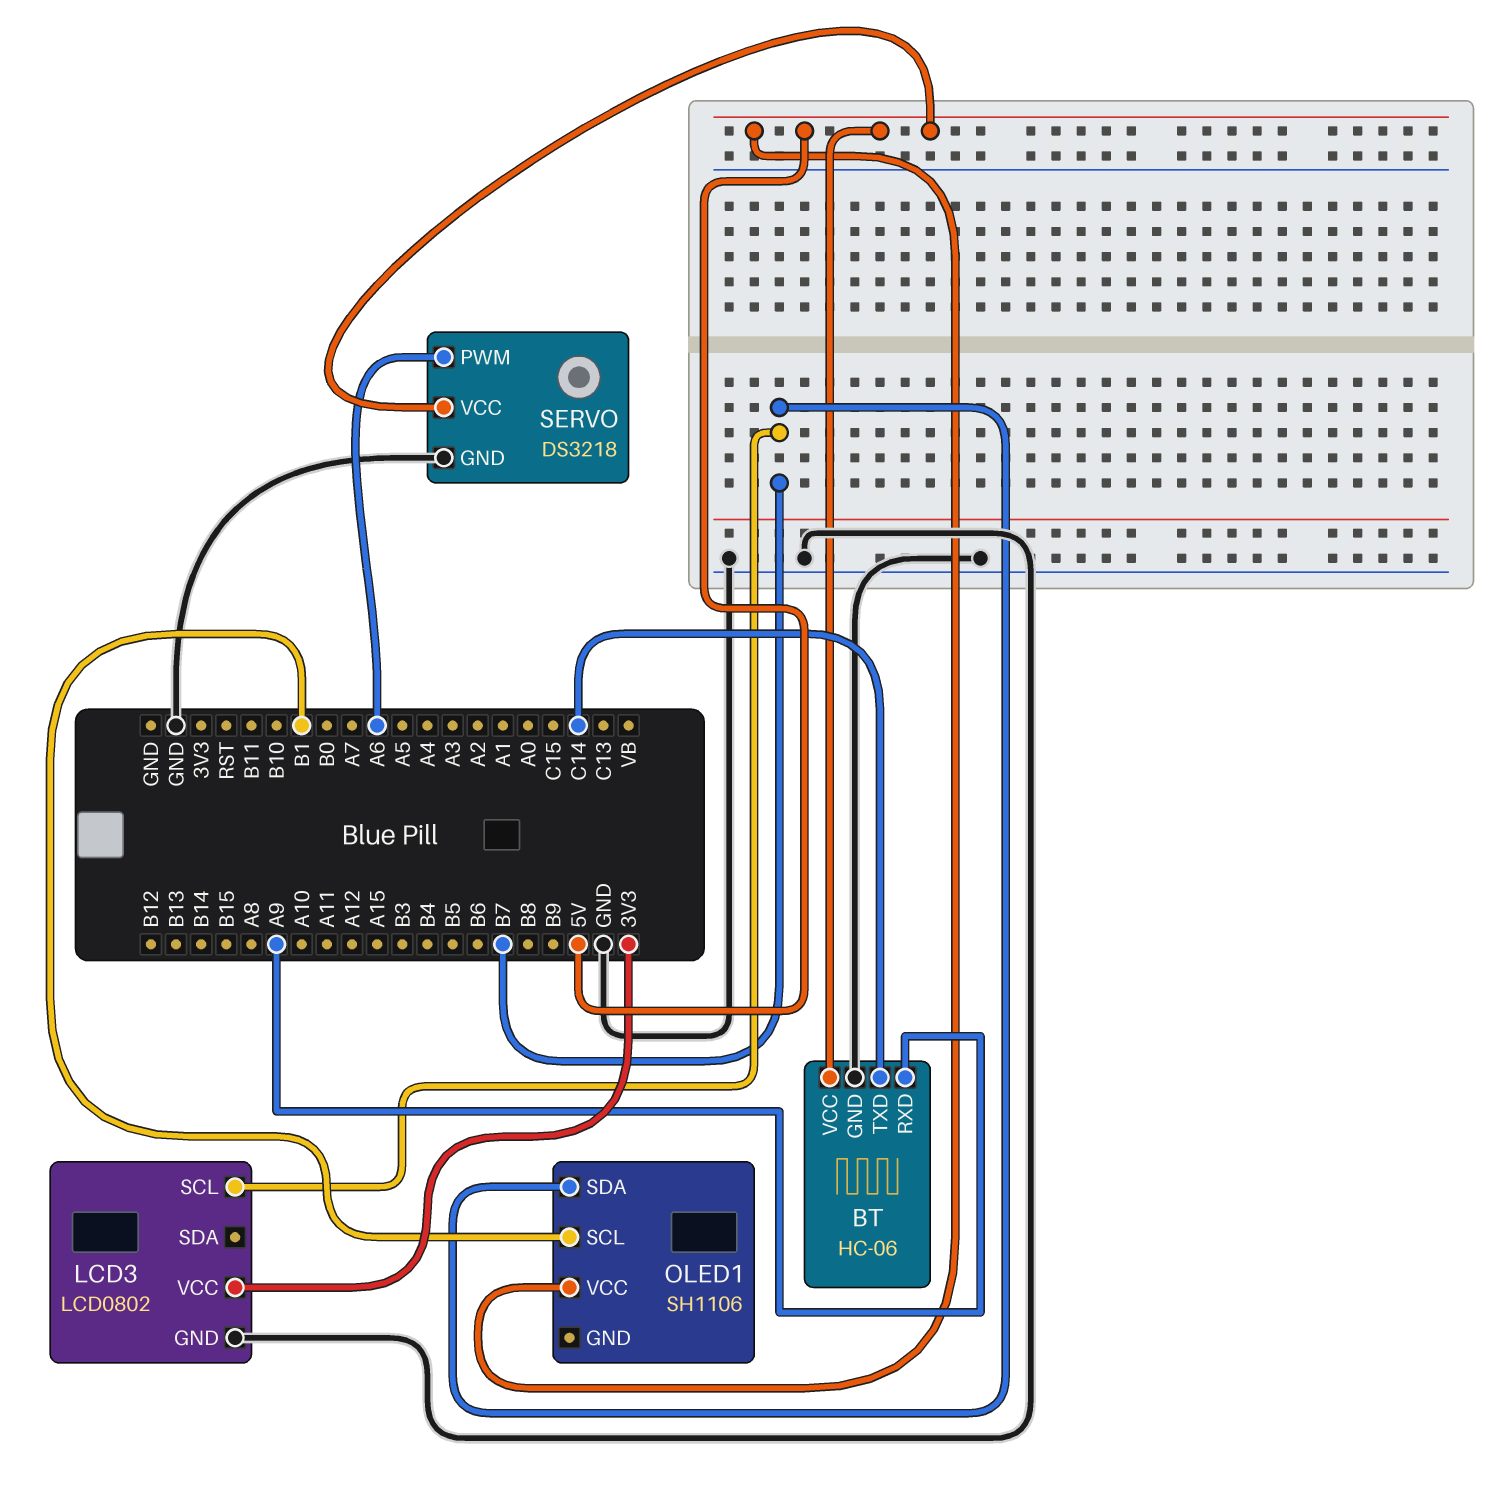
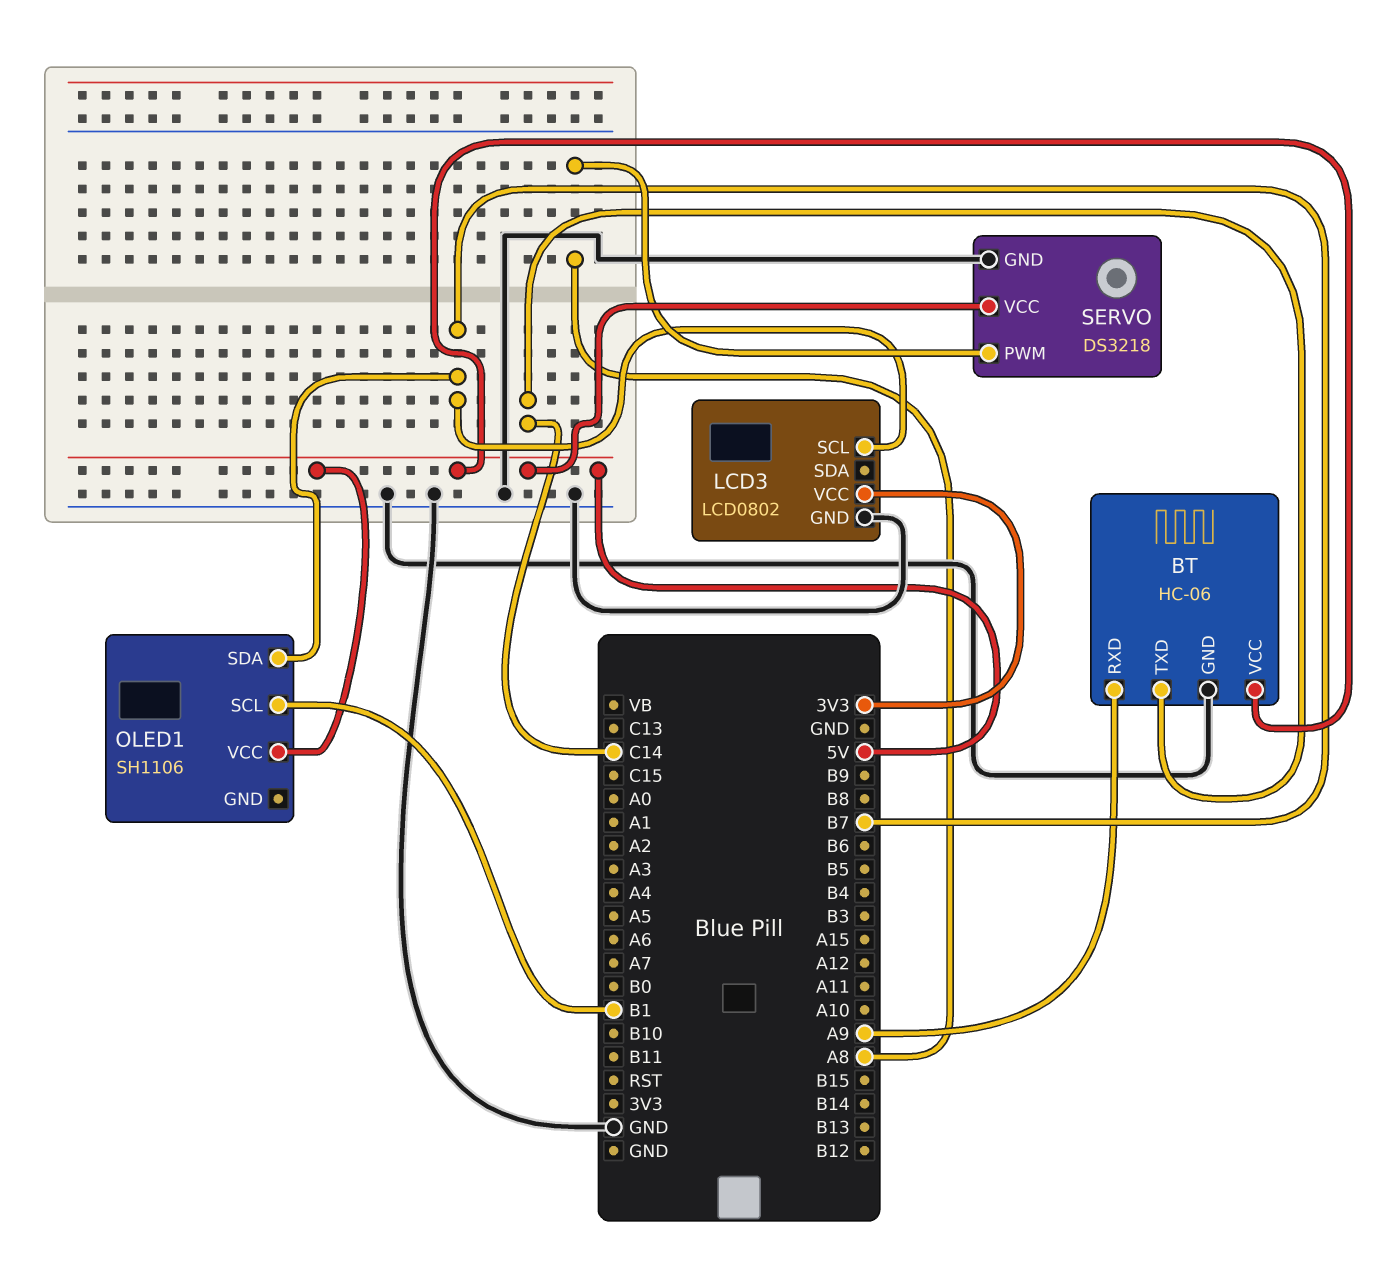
SERVO pin PWM: A6 -> A8

